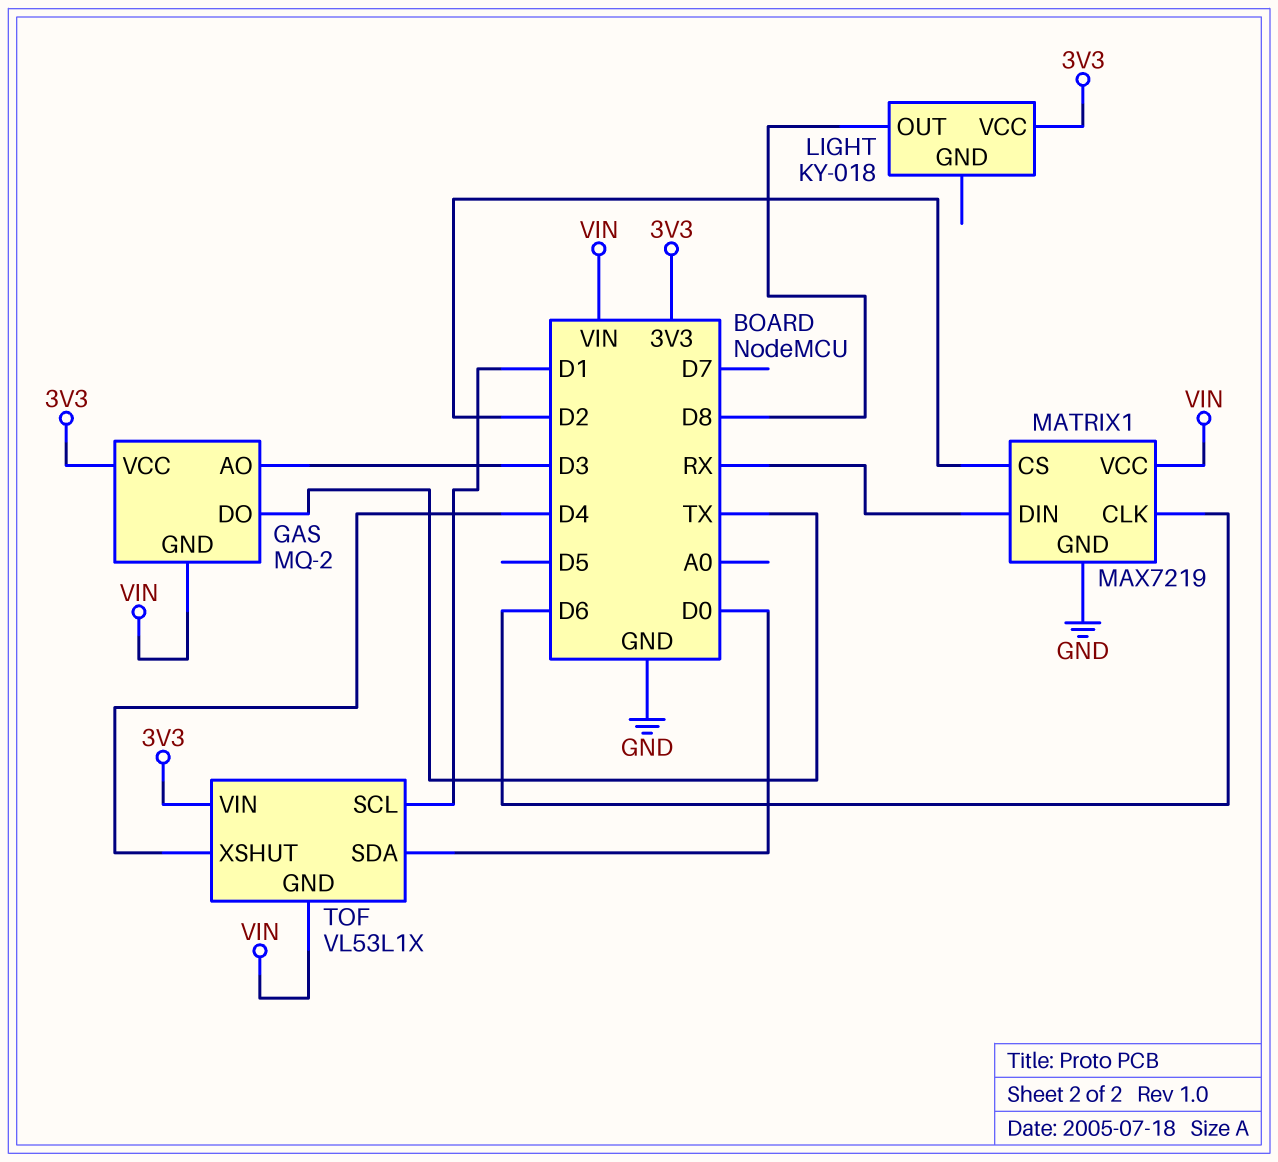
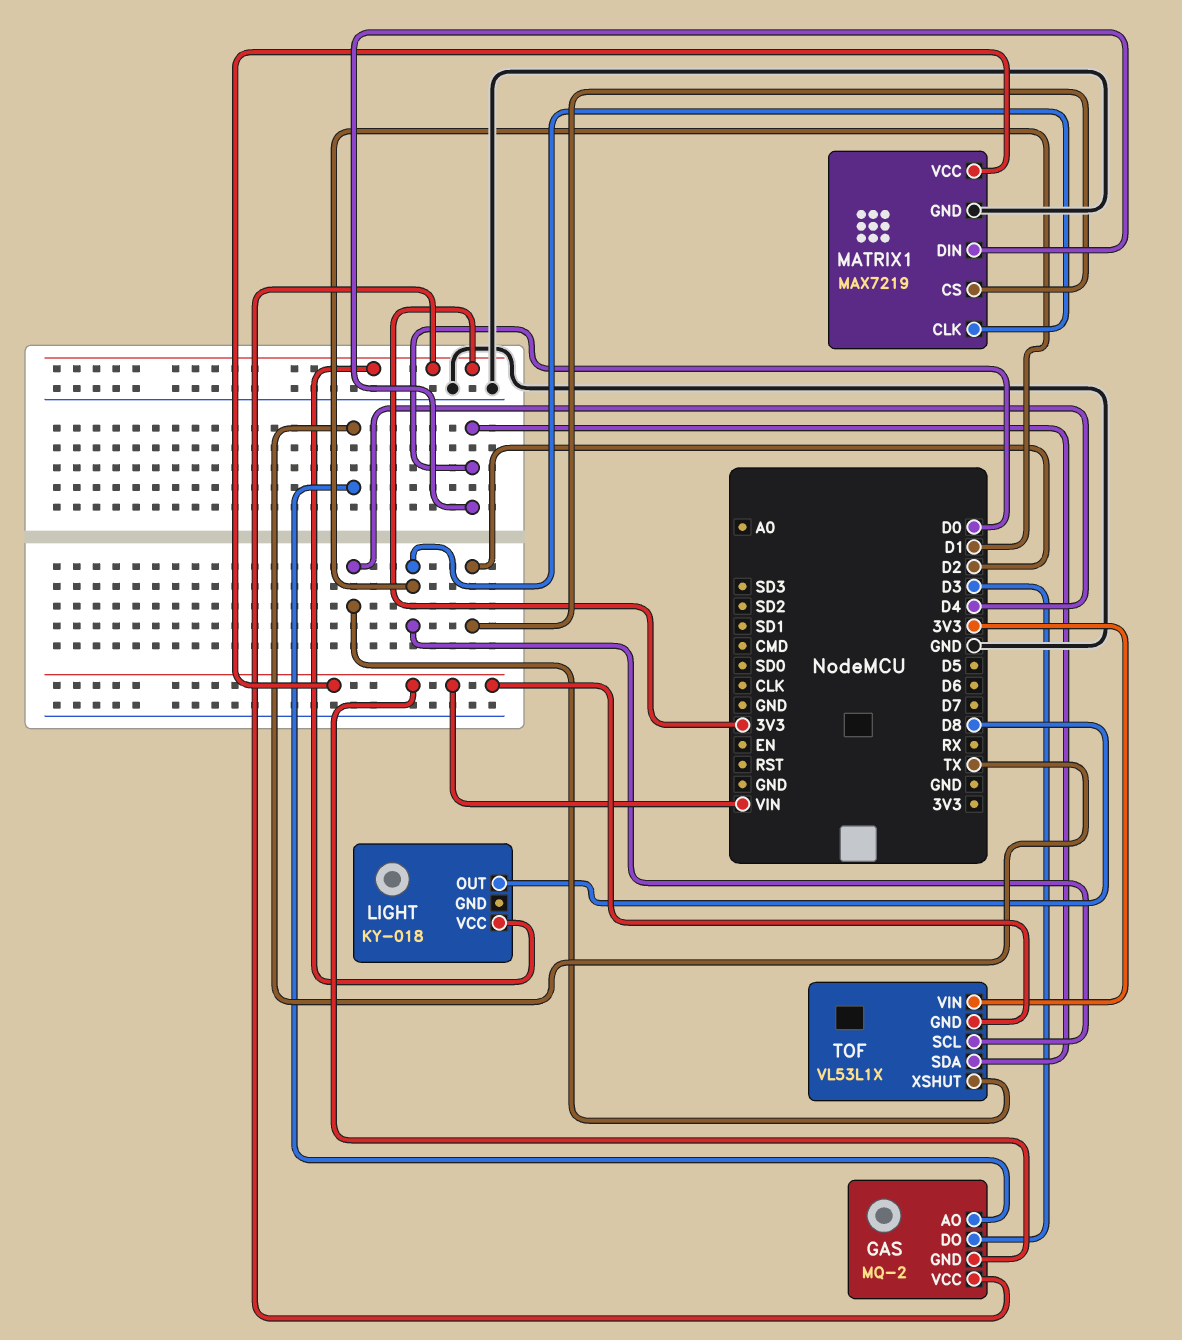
GAS pin AO: D3 -> TX
GAS pin DO: TX -> D3
MATRIX1 pin CLK: D6 -> D1
MATRIX1 pin DIN: RX -> D0

